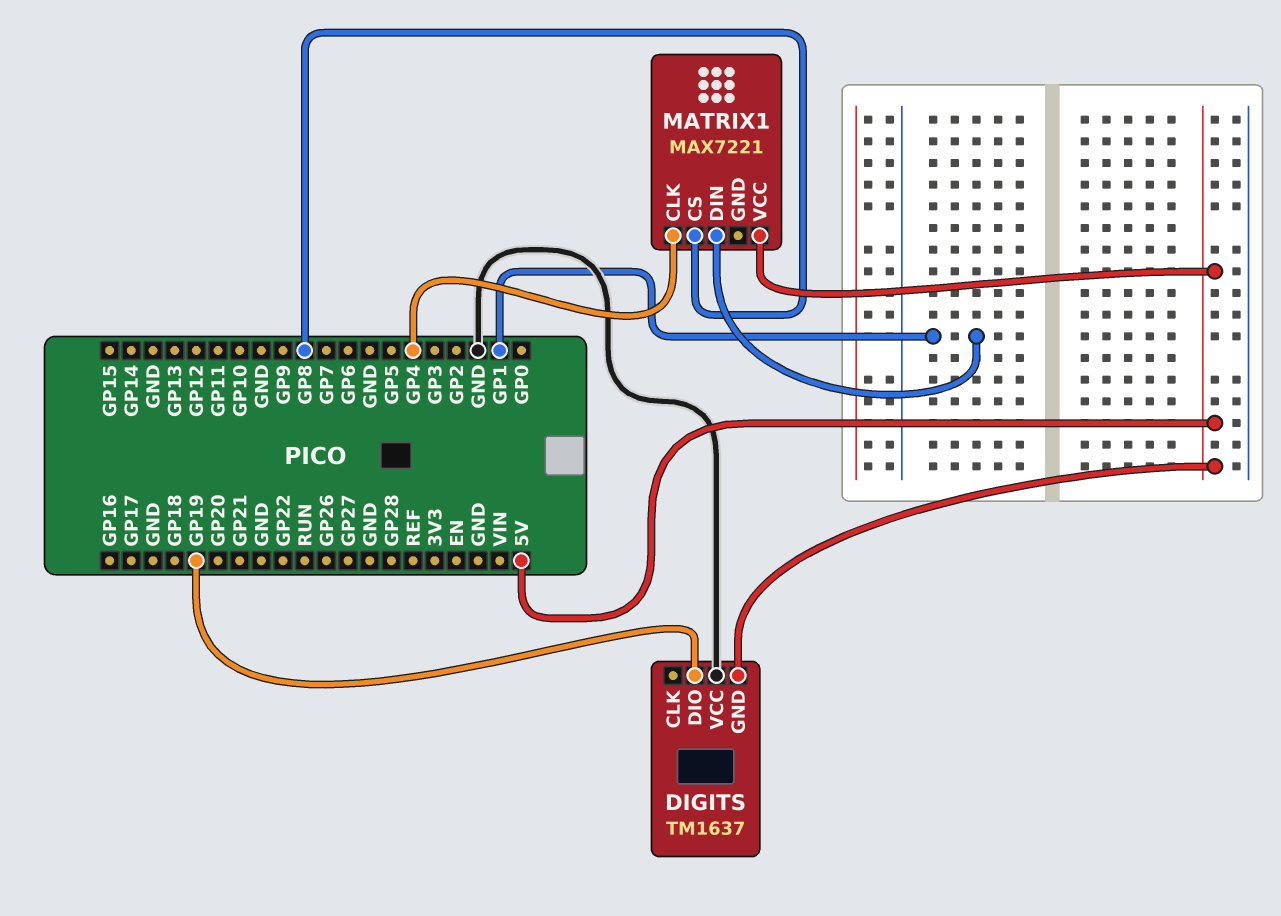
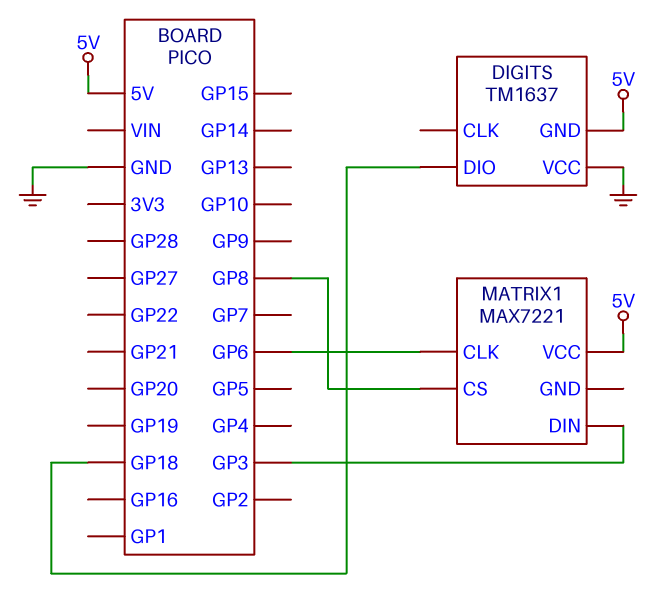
DIGITS pin DIO: GP19 -> GP18
MATRIX1 pin CLK: GP4 -> GP6
MATRIX1 pin DIN: GP1 -> GP3

